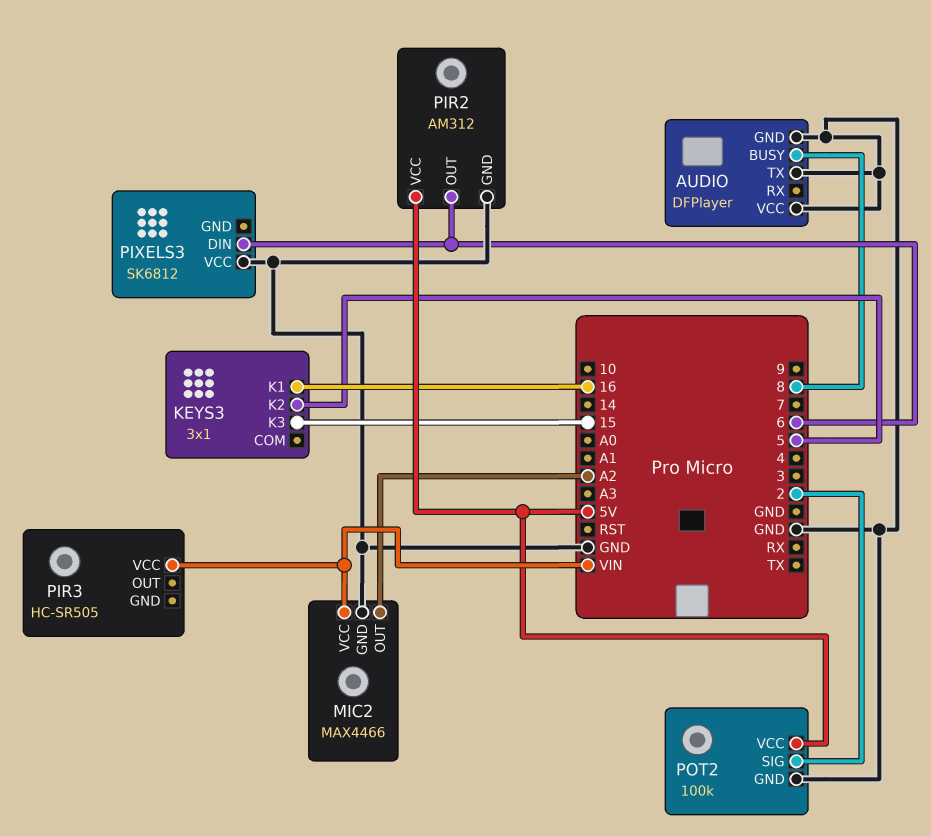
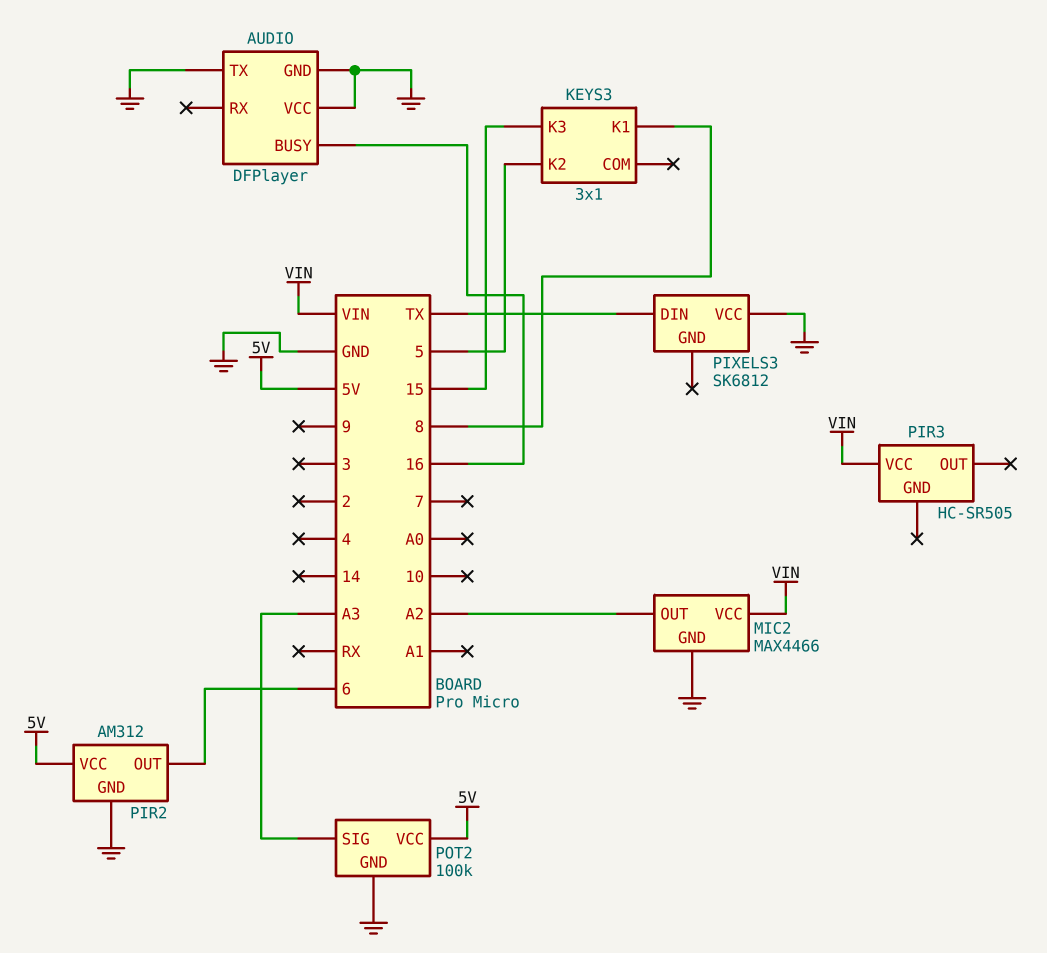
AUDIO pin BUSY: 8 -> 16
KEYS3 pin K1: 16 -> 8
PIXELS3 pin DIN: 6 -> TX
POT2 pin SIG: 2 -> A3

